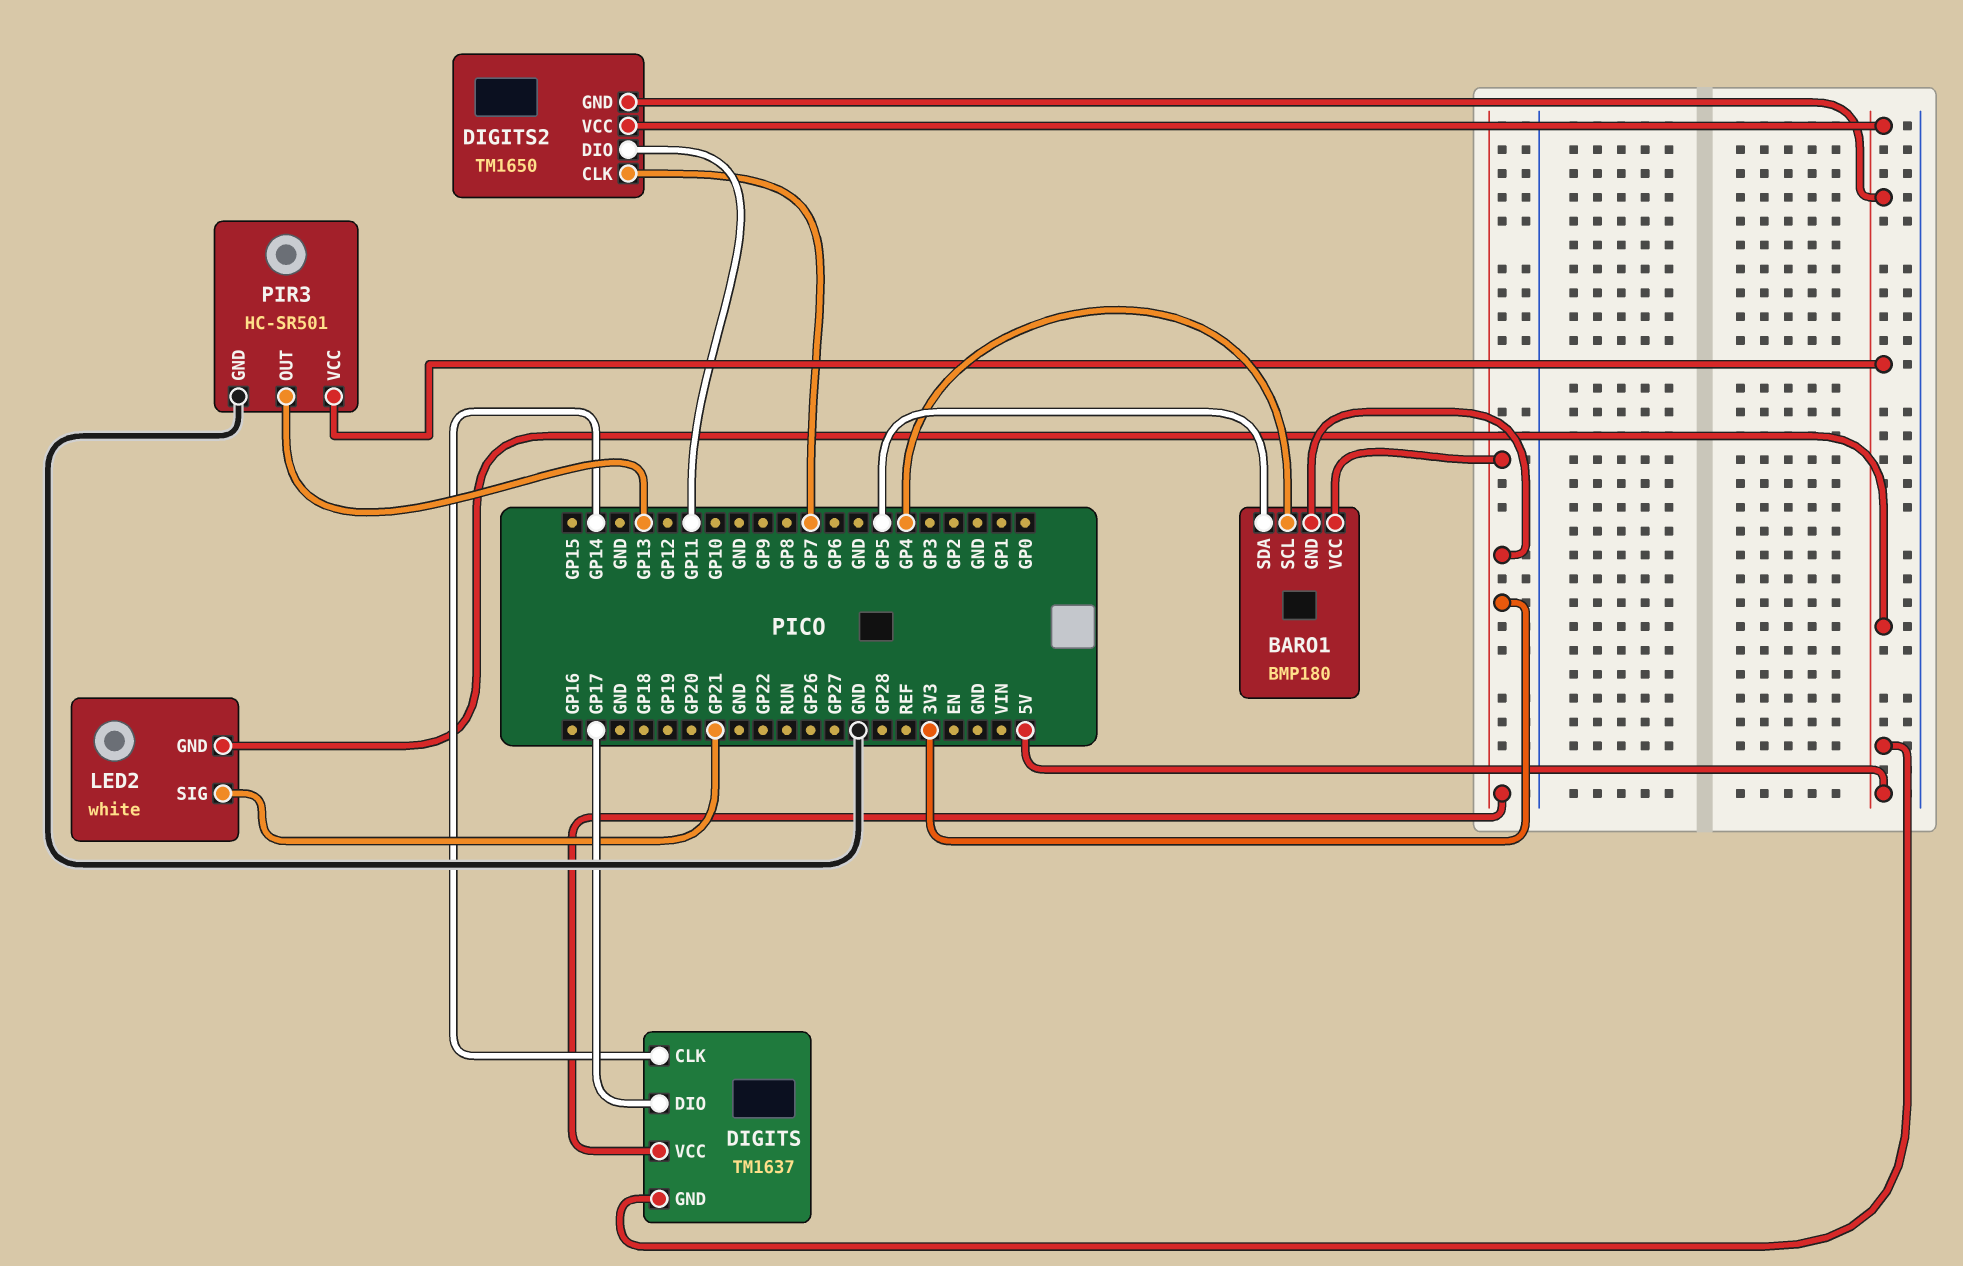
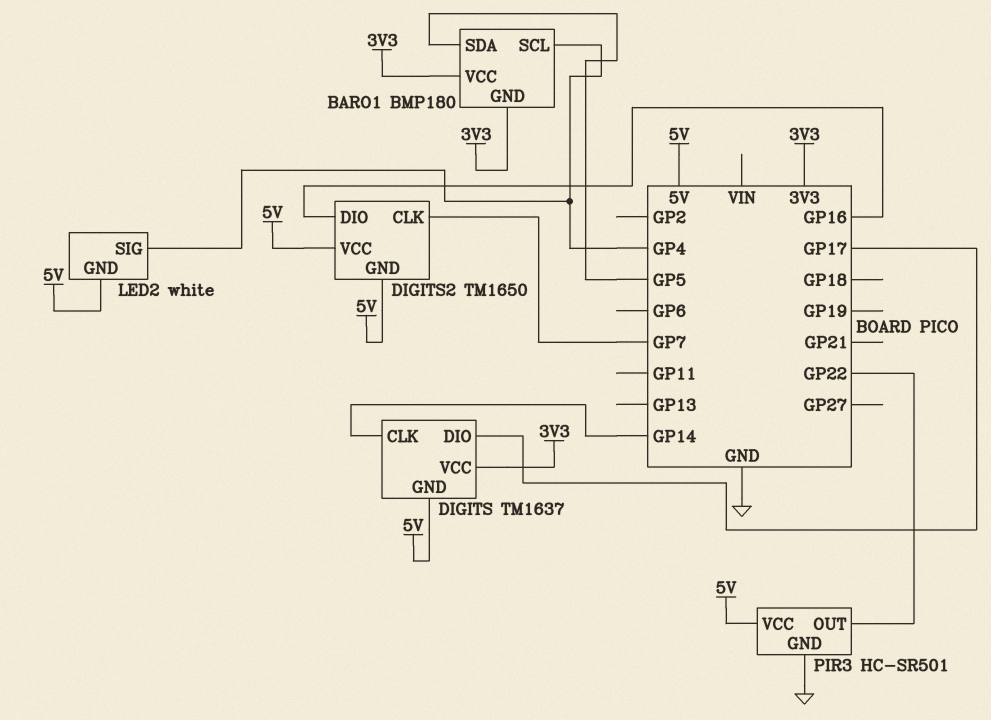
DIGITS2 pin DIO: GP11 -> GP16
LED2 pin SIG: GP21 -> GP4
PIR3 pin OUT: GP13 -> GP22

